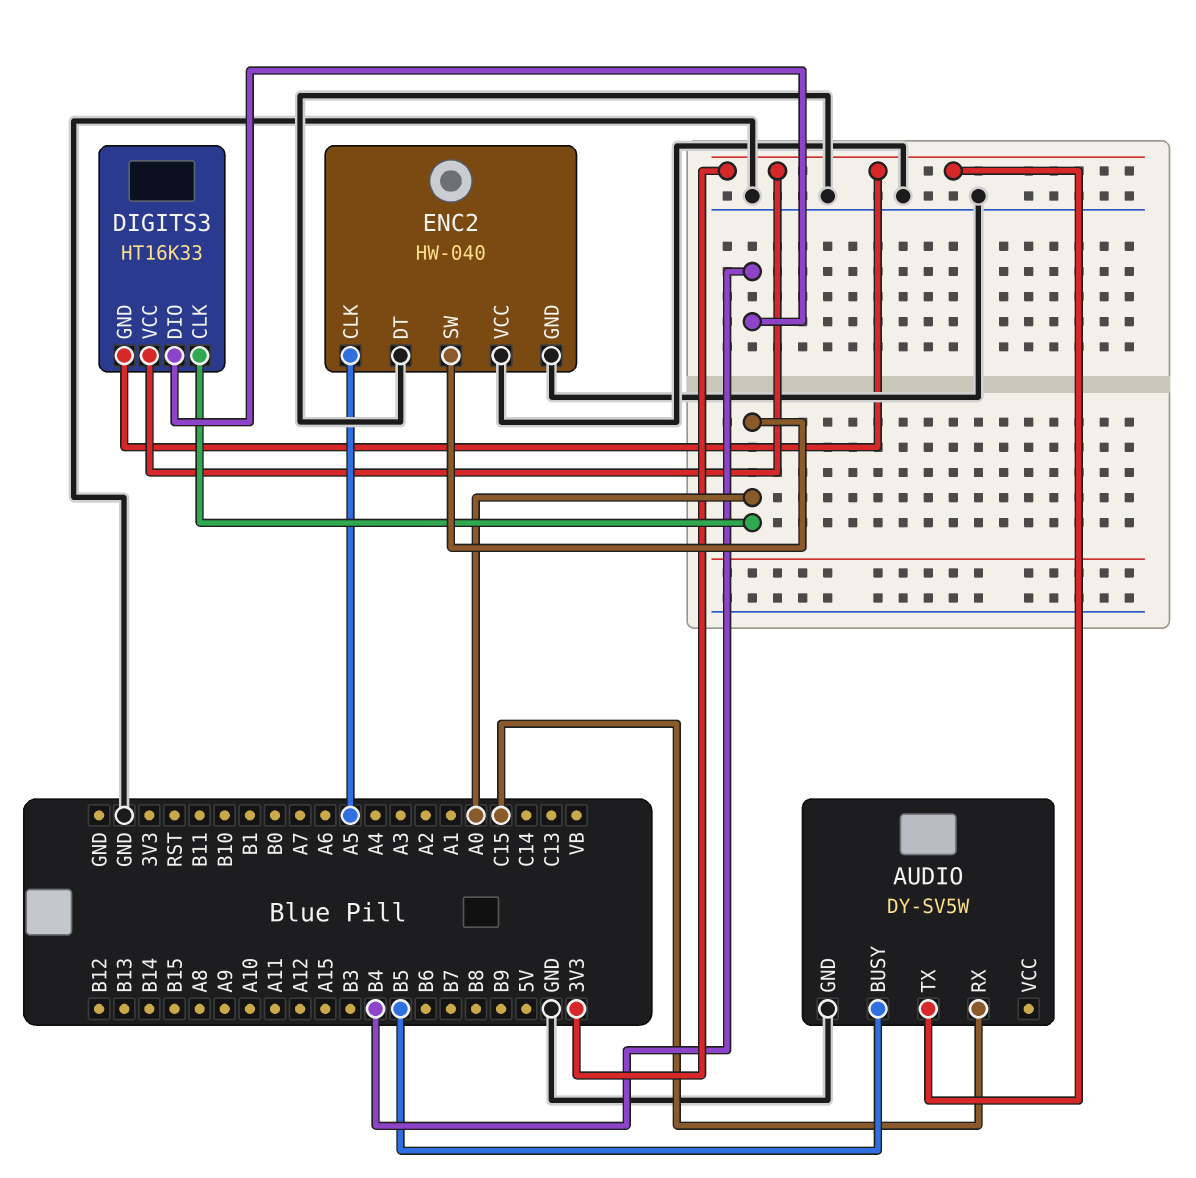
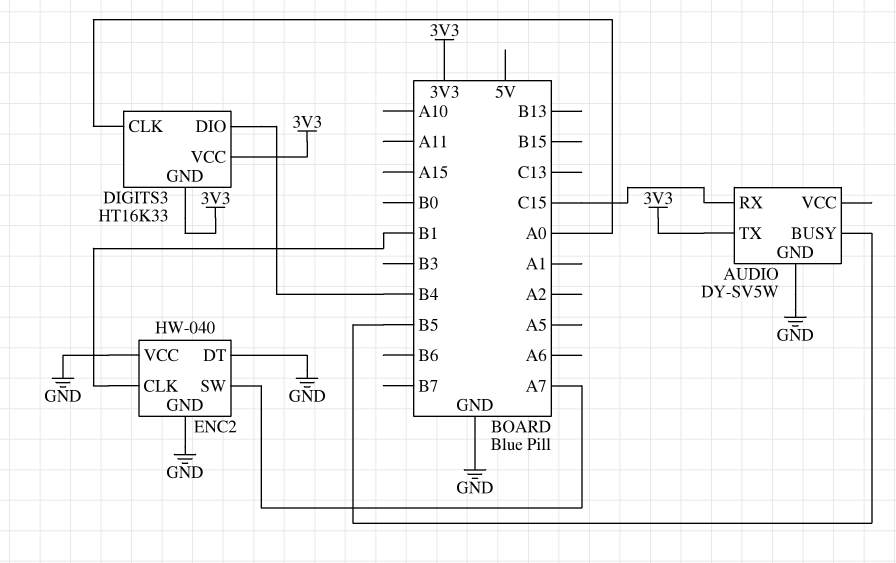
ENC2 pin CLK: A5 -> B1
ENC2 pin SW: A0 -> A7

